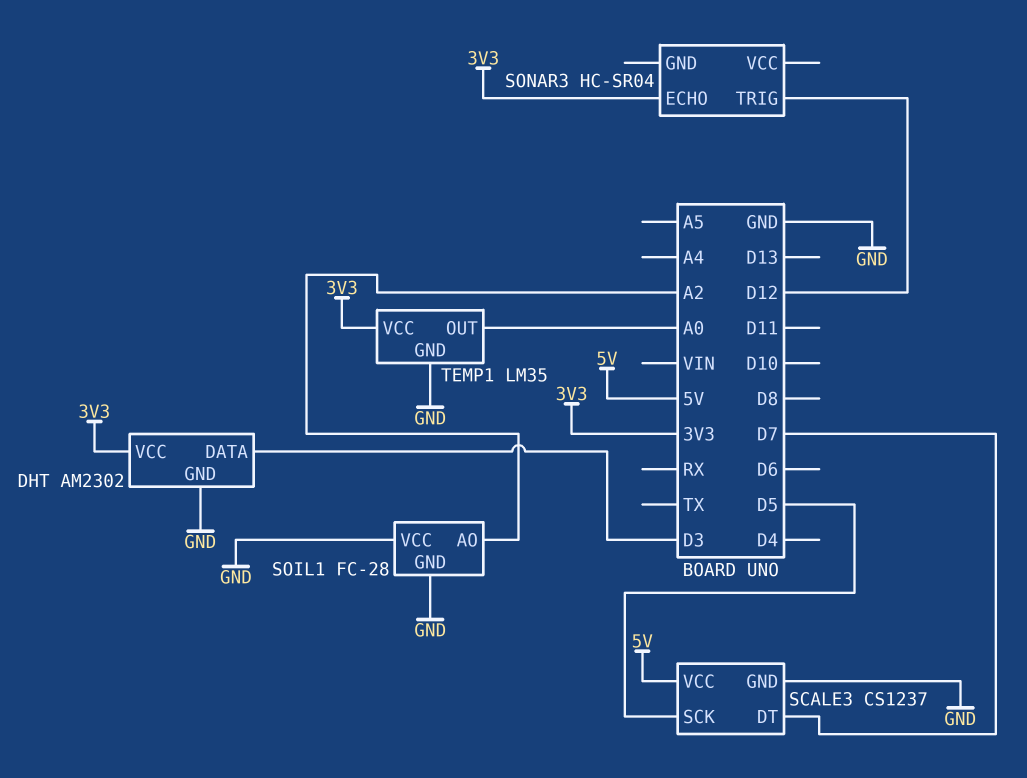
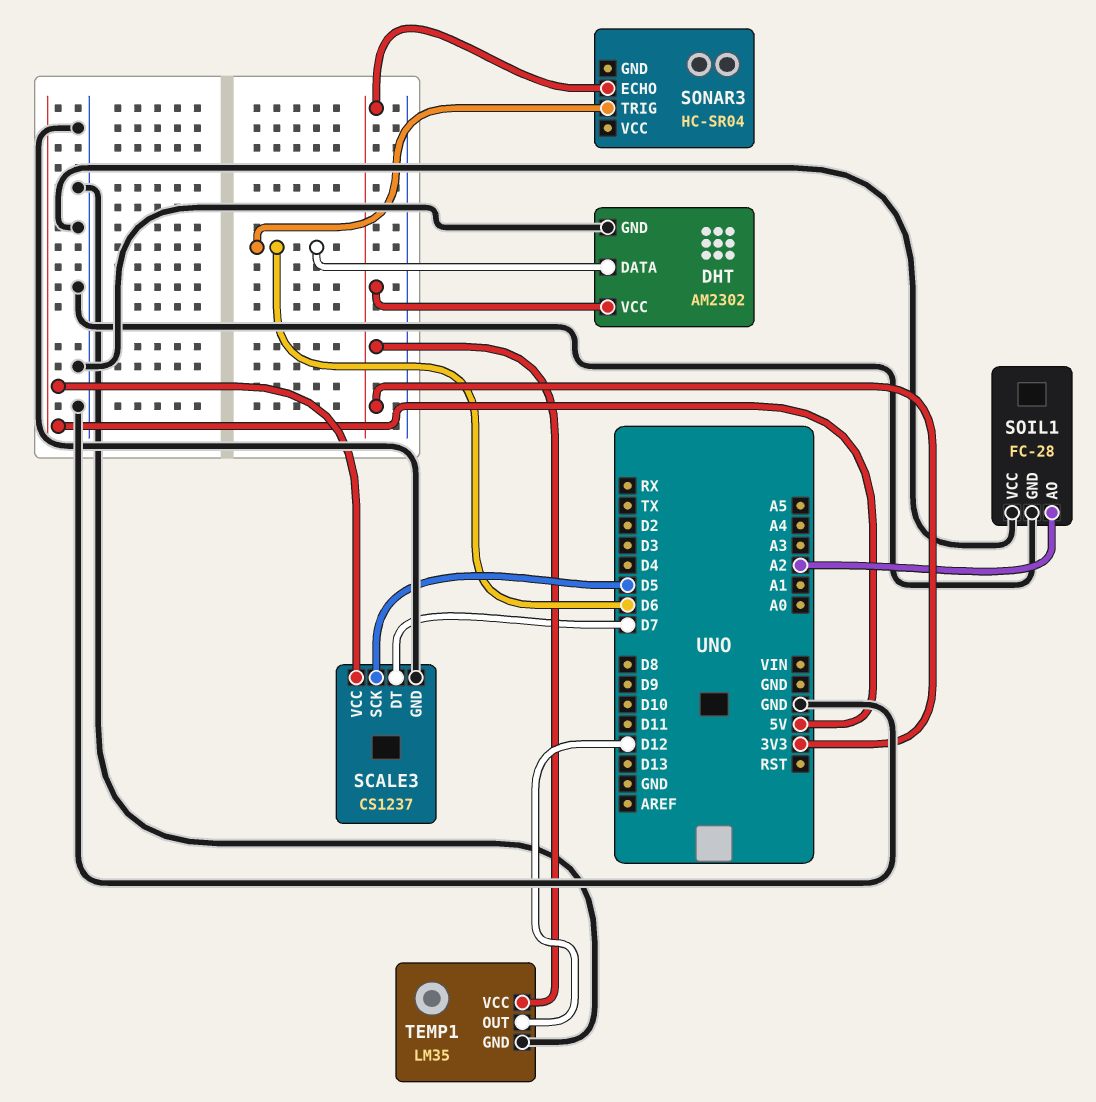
DHT pin DATA: D3 -> D6
SONAR3 pin TRIG: D12 -> D6
TEMP1 pin OUT: A0 -> D12

